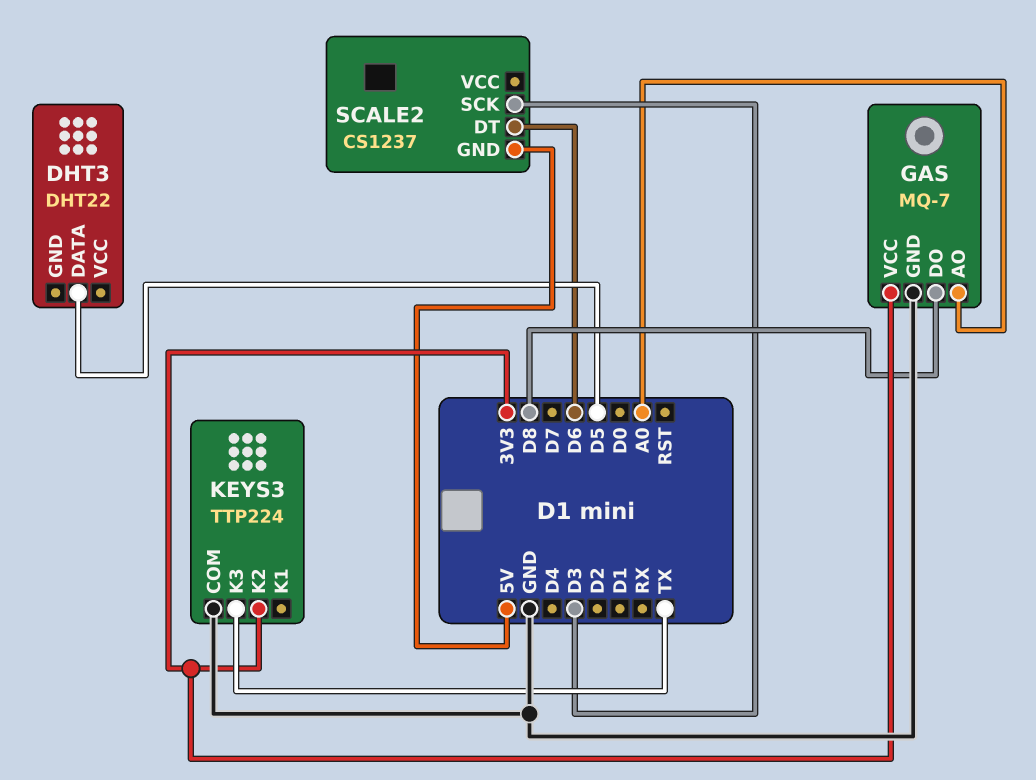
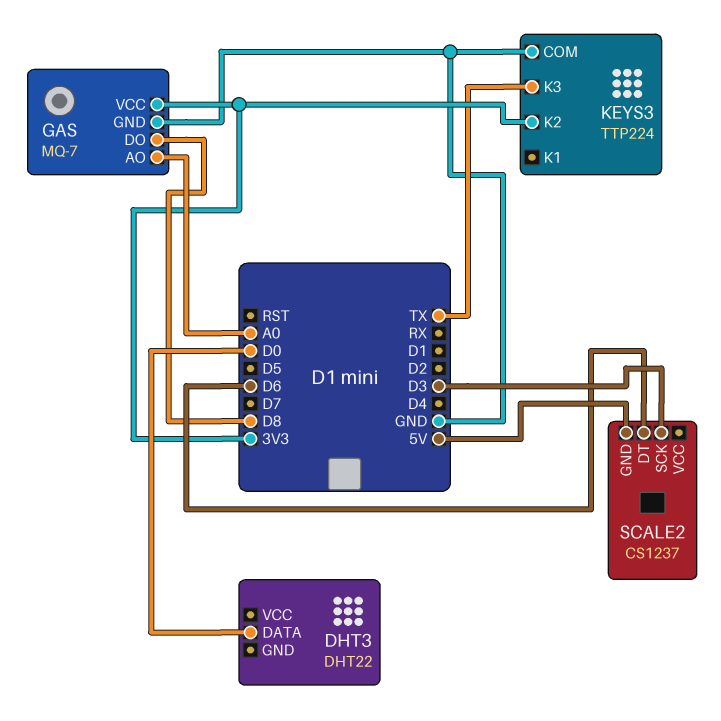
DHT3 pin DATA: D5 -> D0

